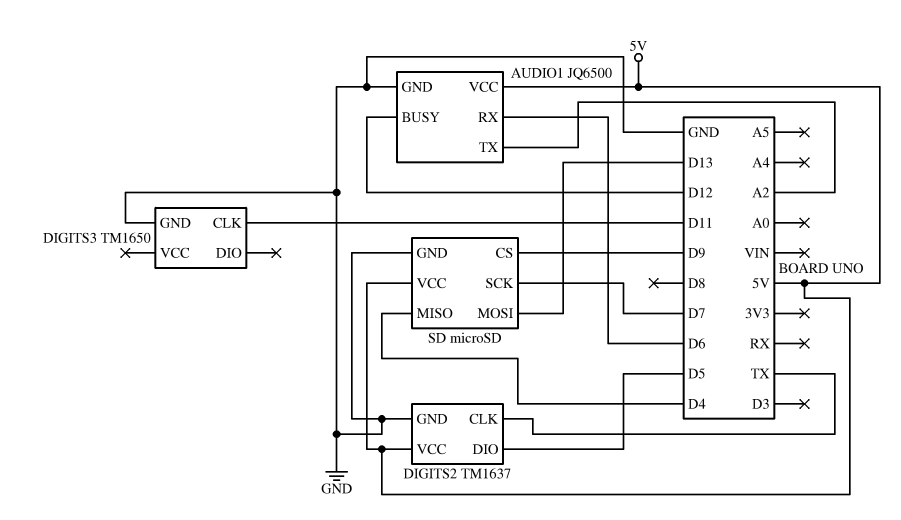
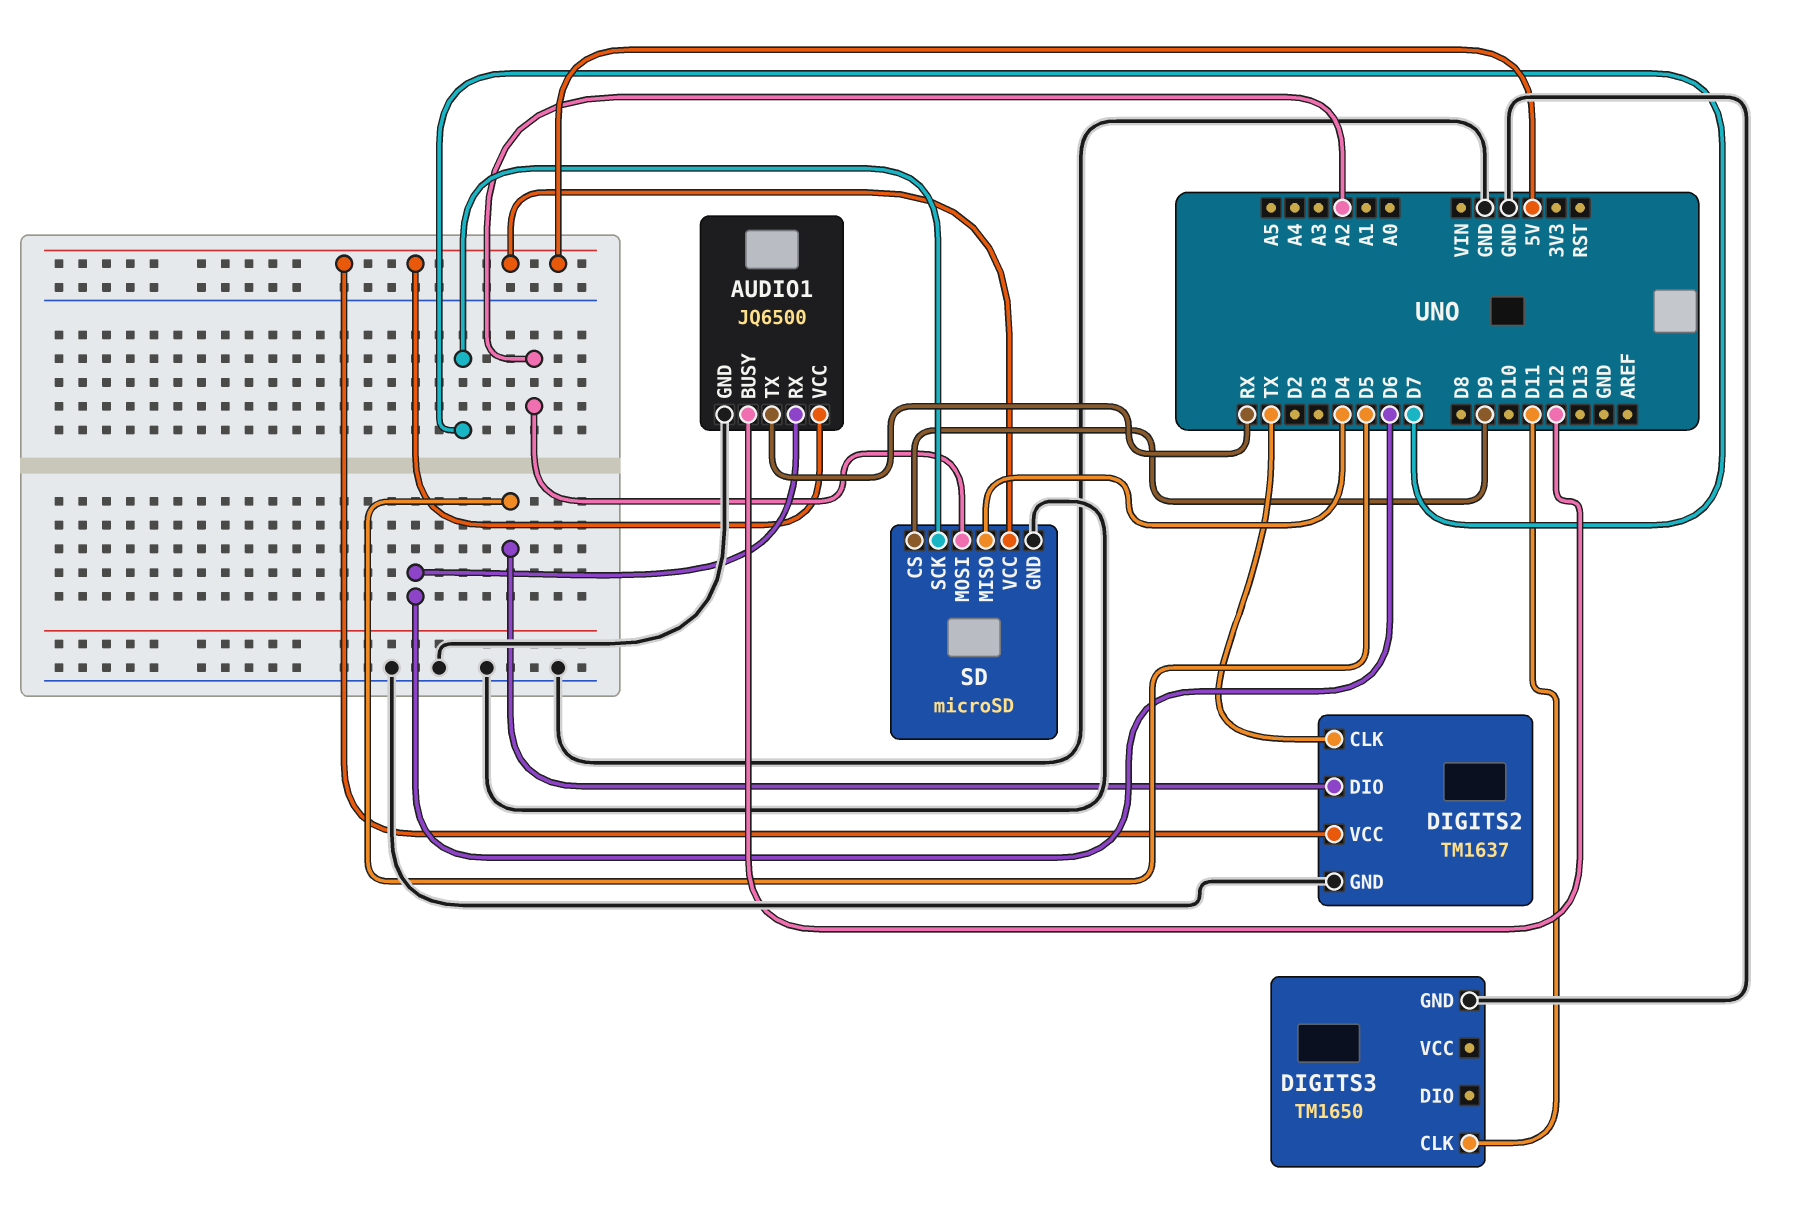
AUDIO1 pin TX: A2 -> RX
SD pin MOSI: D13 -> A2

